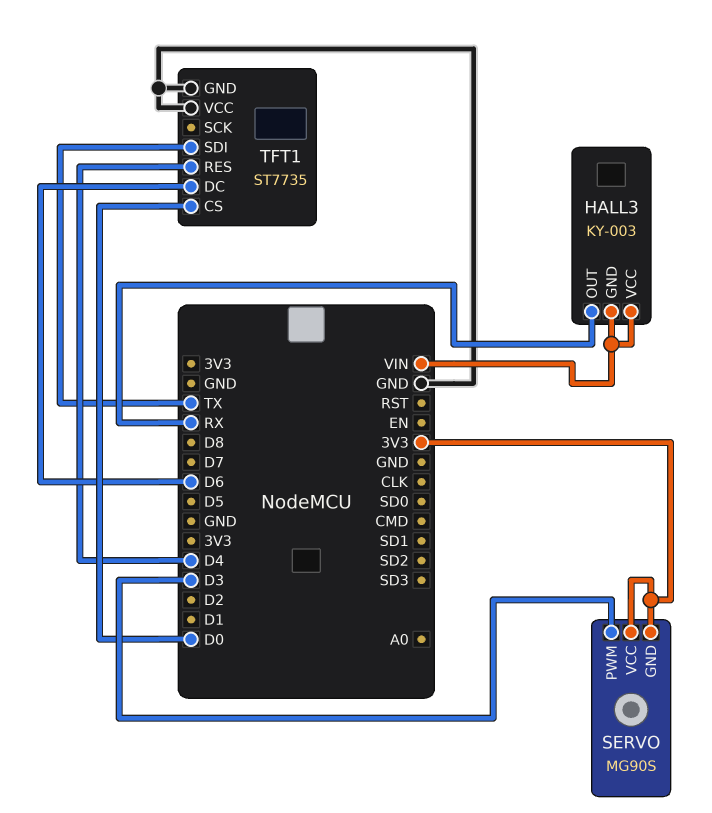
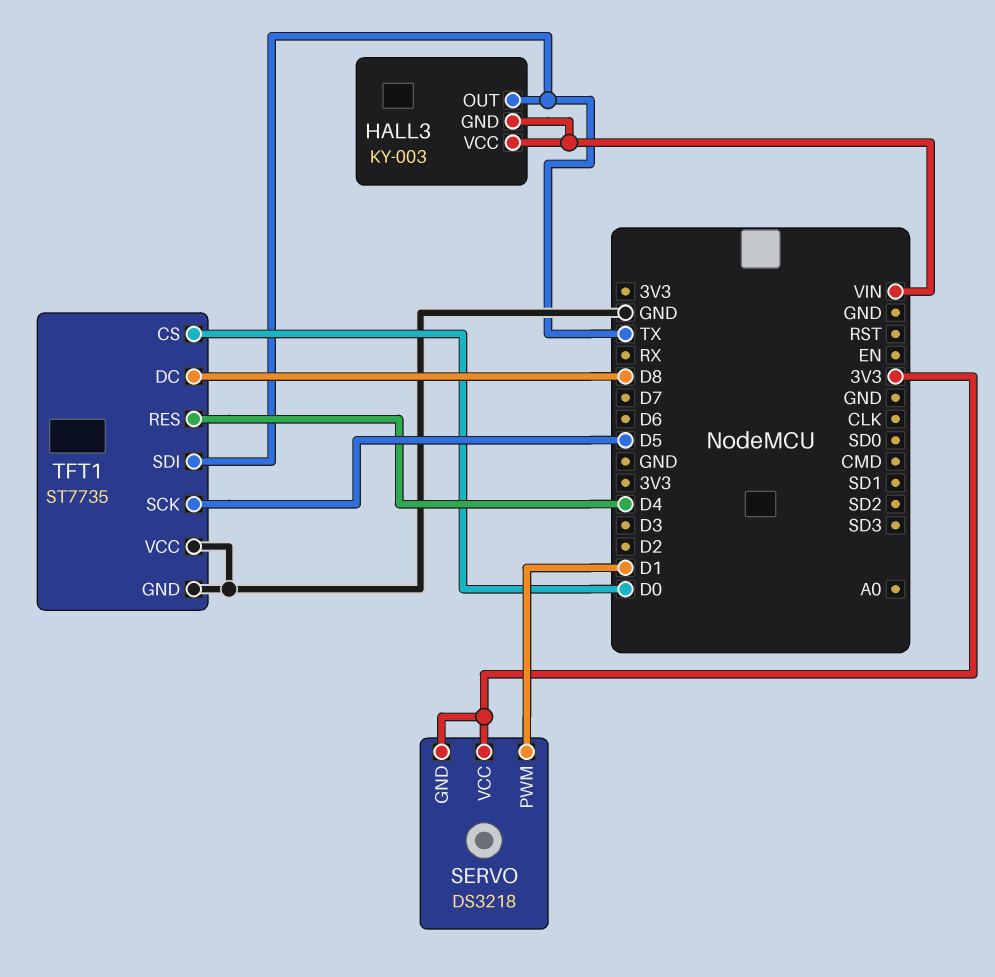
HALL3 pin OUT: RX -> TX
SERVO: MG90S -> DS3218
SERVO pin PWM: D3 -> D1
TFT1 pin DC: D6 -> D8
TFT1 pin SCK: none -> D5

